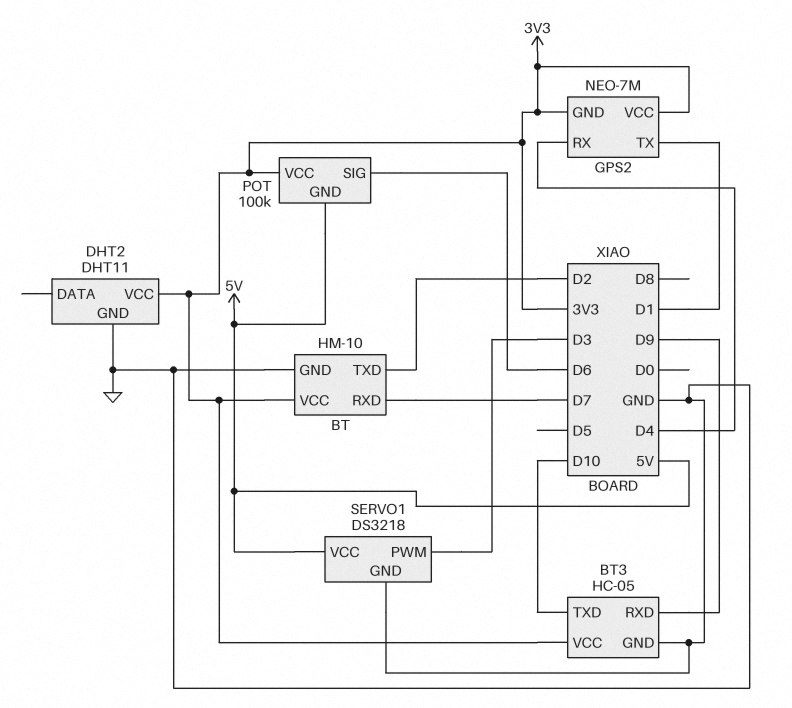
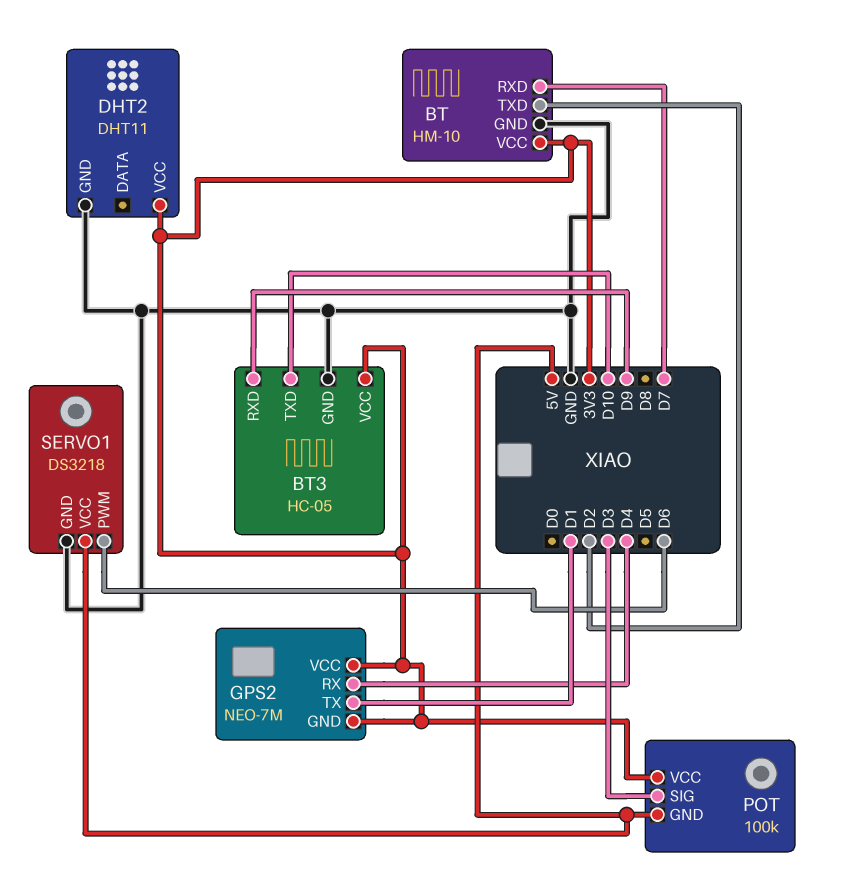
POT pin SIG: D6 -> D3
SERVO1 pin PWM: D3 -> D6

